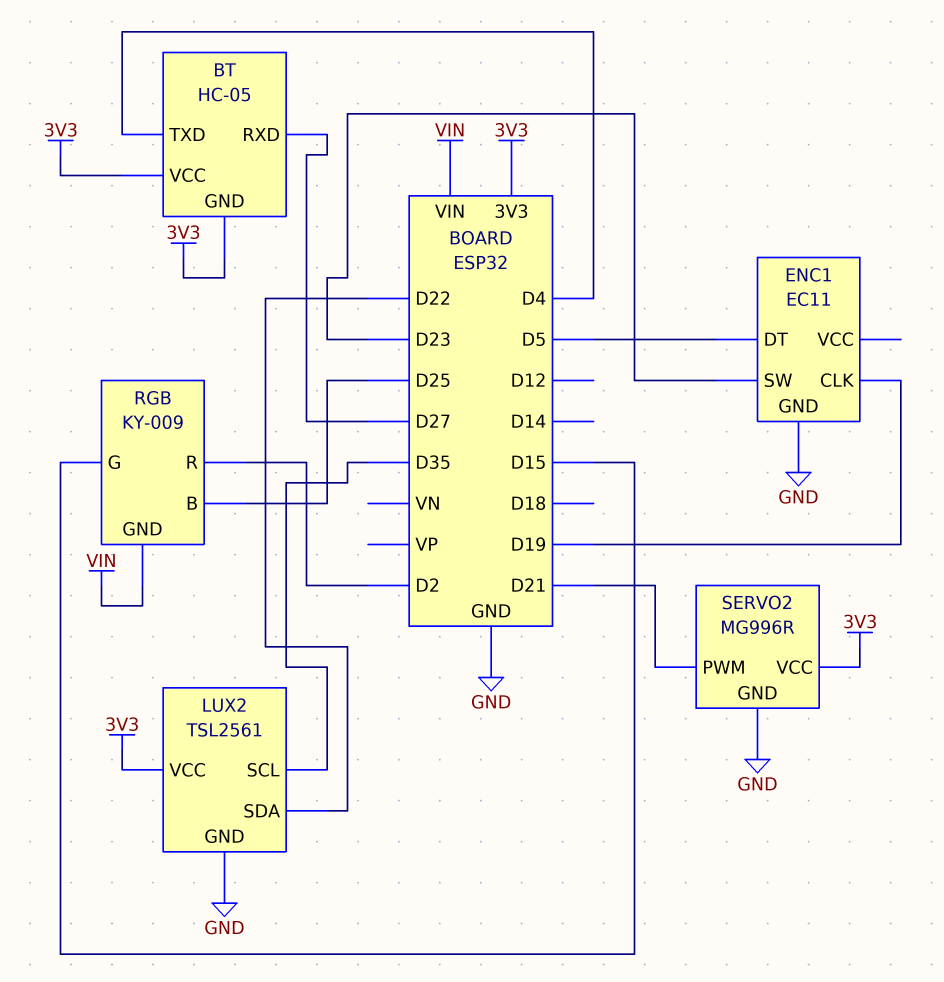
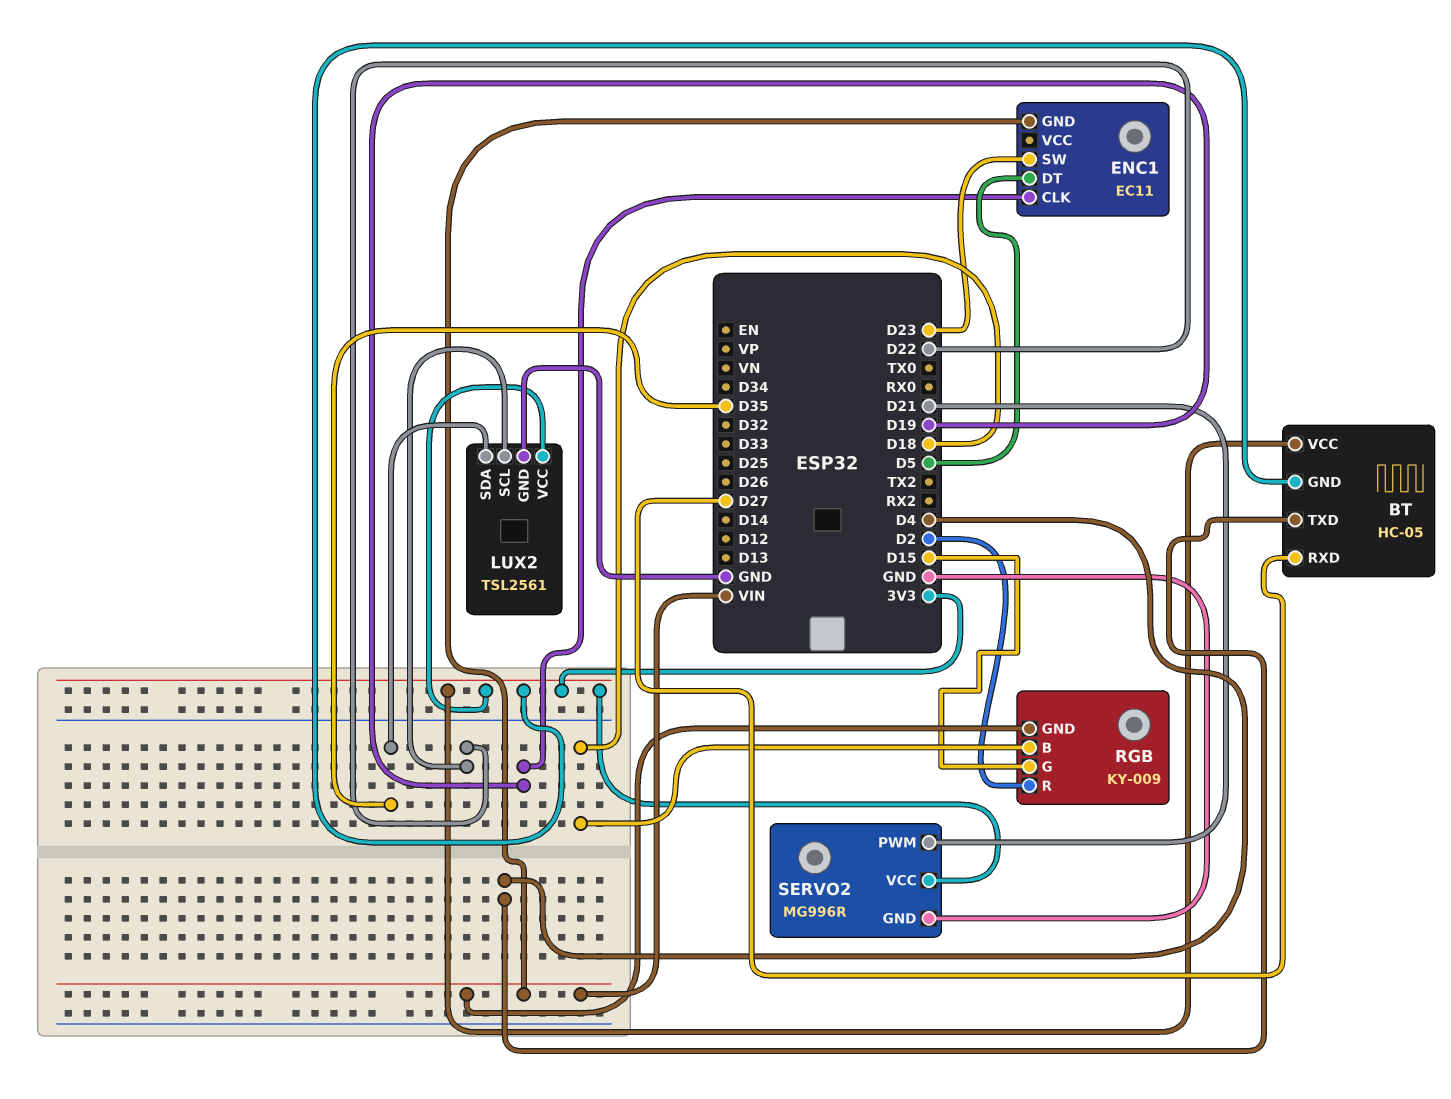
ENC1 pin GND: GND -> VIN
LUX2 pin SCL: D35 -> D22
LUX2 pin SDA: D22 -> D35
RGB pin B: D25 -> D18

